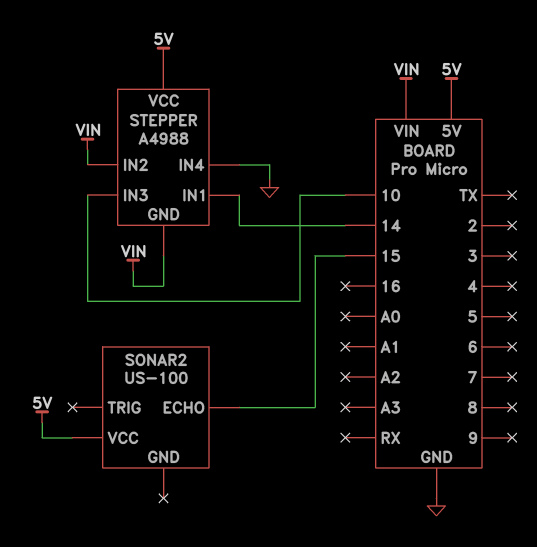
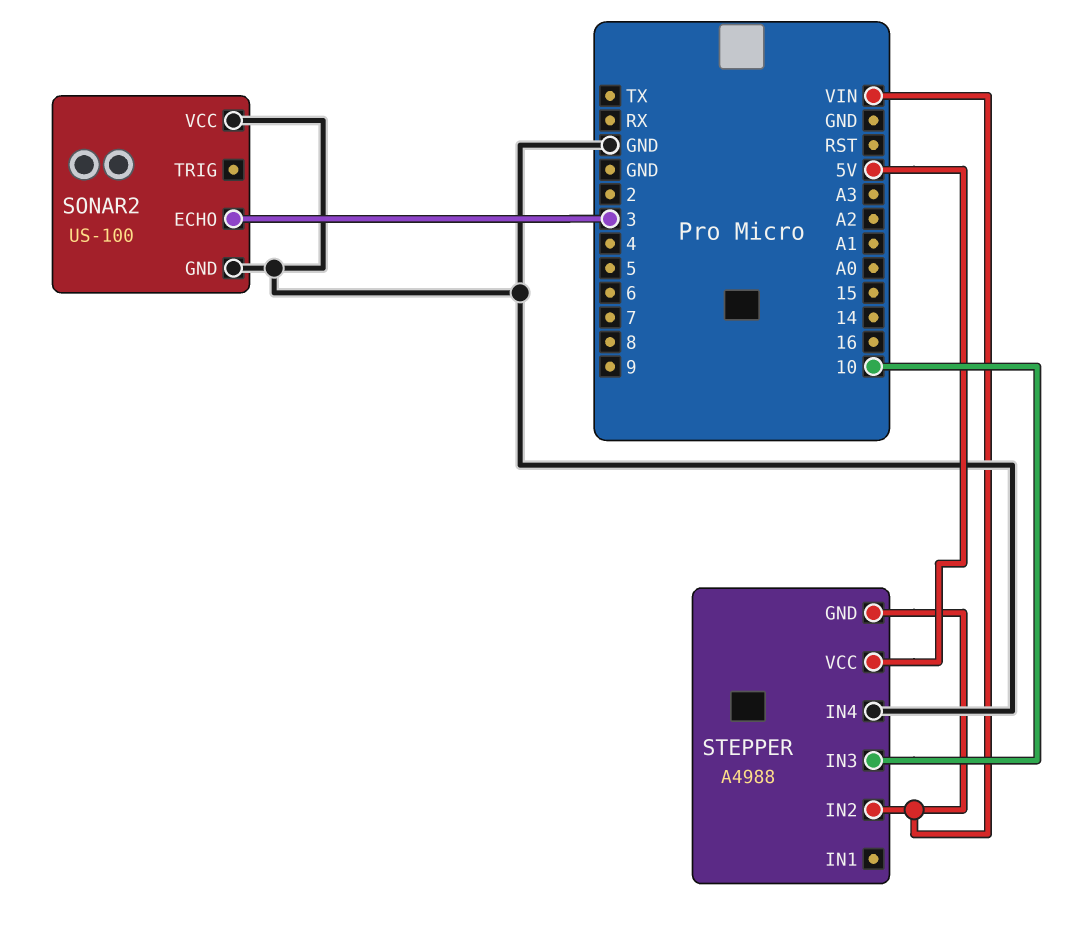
SONAR2 pin ECHO: 15 -> 3
SONAR2 pin GND: none -> GND
SONAR2 pin VCC: 5V -> GND
STEPPER pin IN1: 14 -> none

